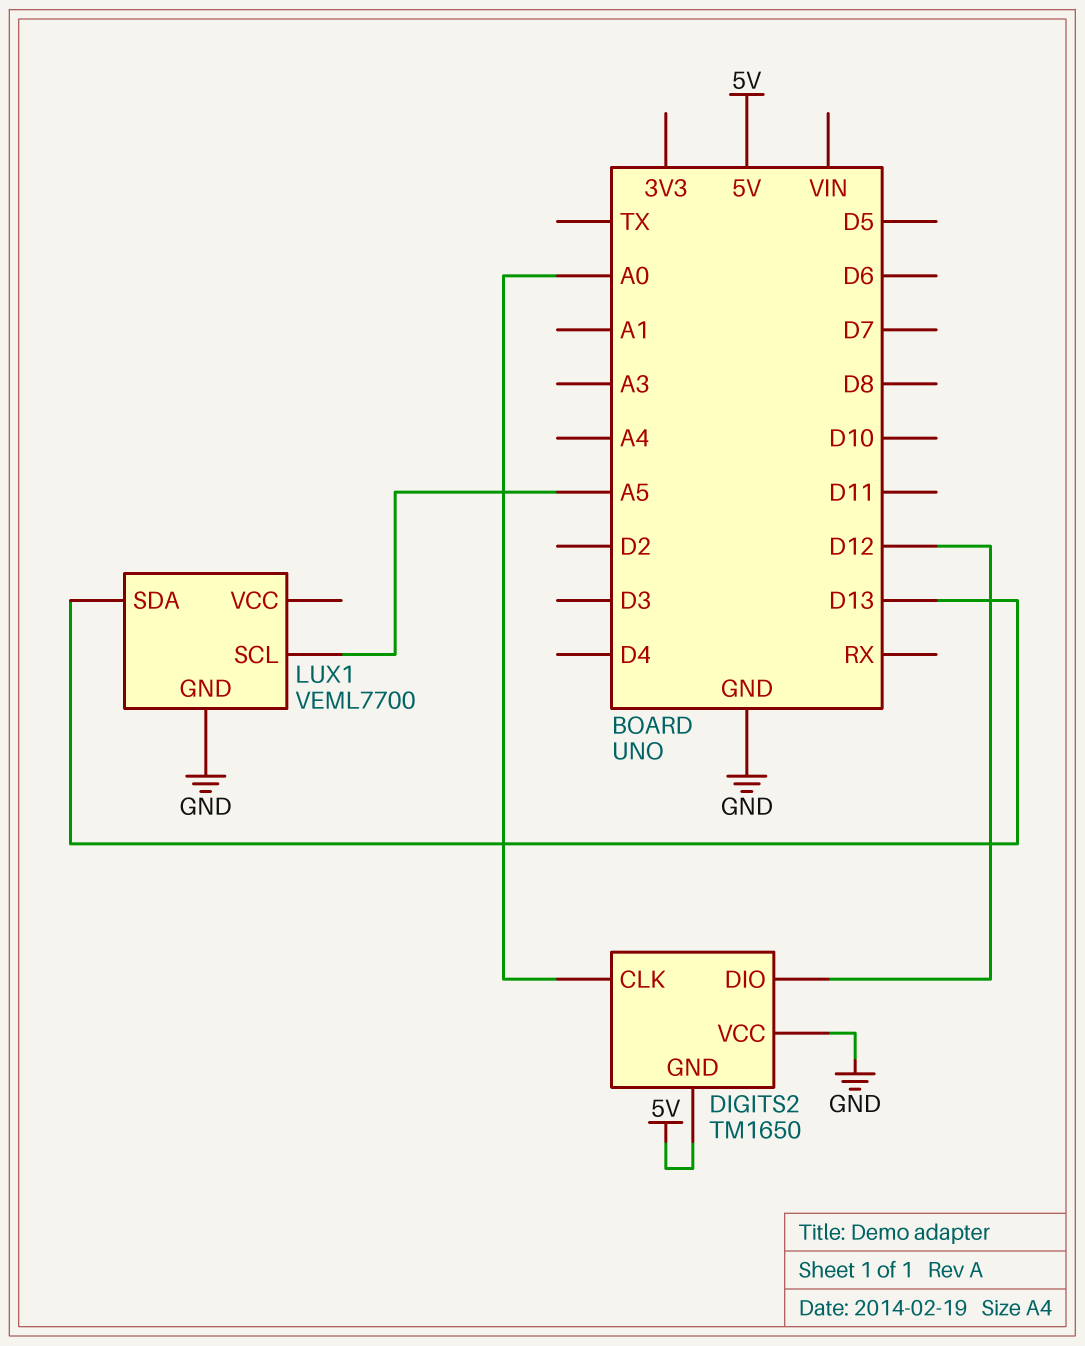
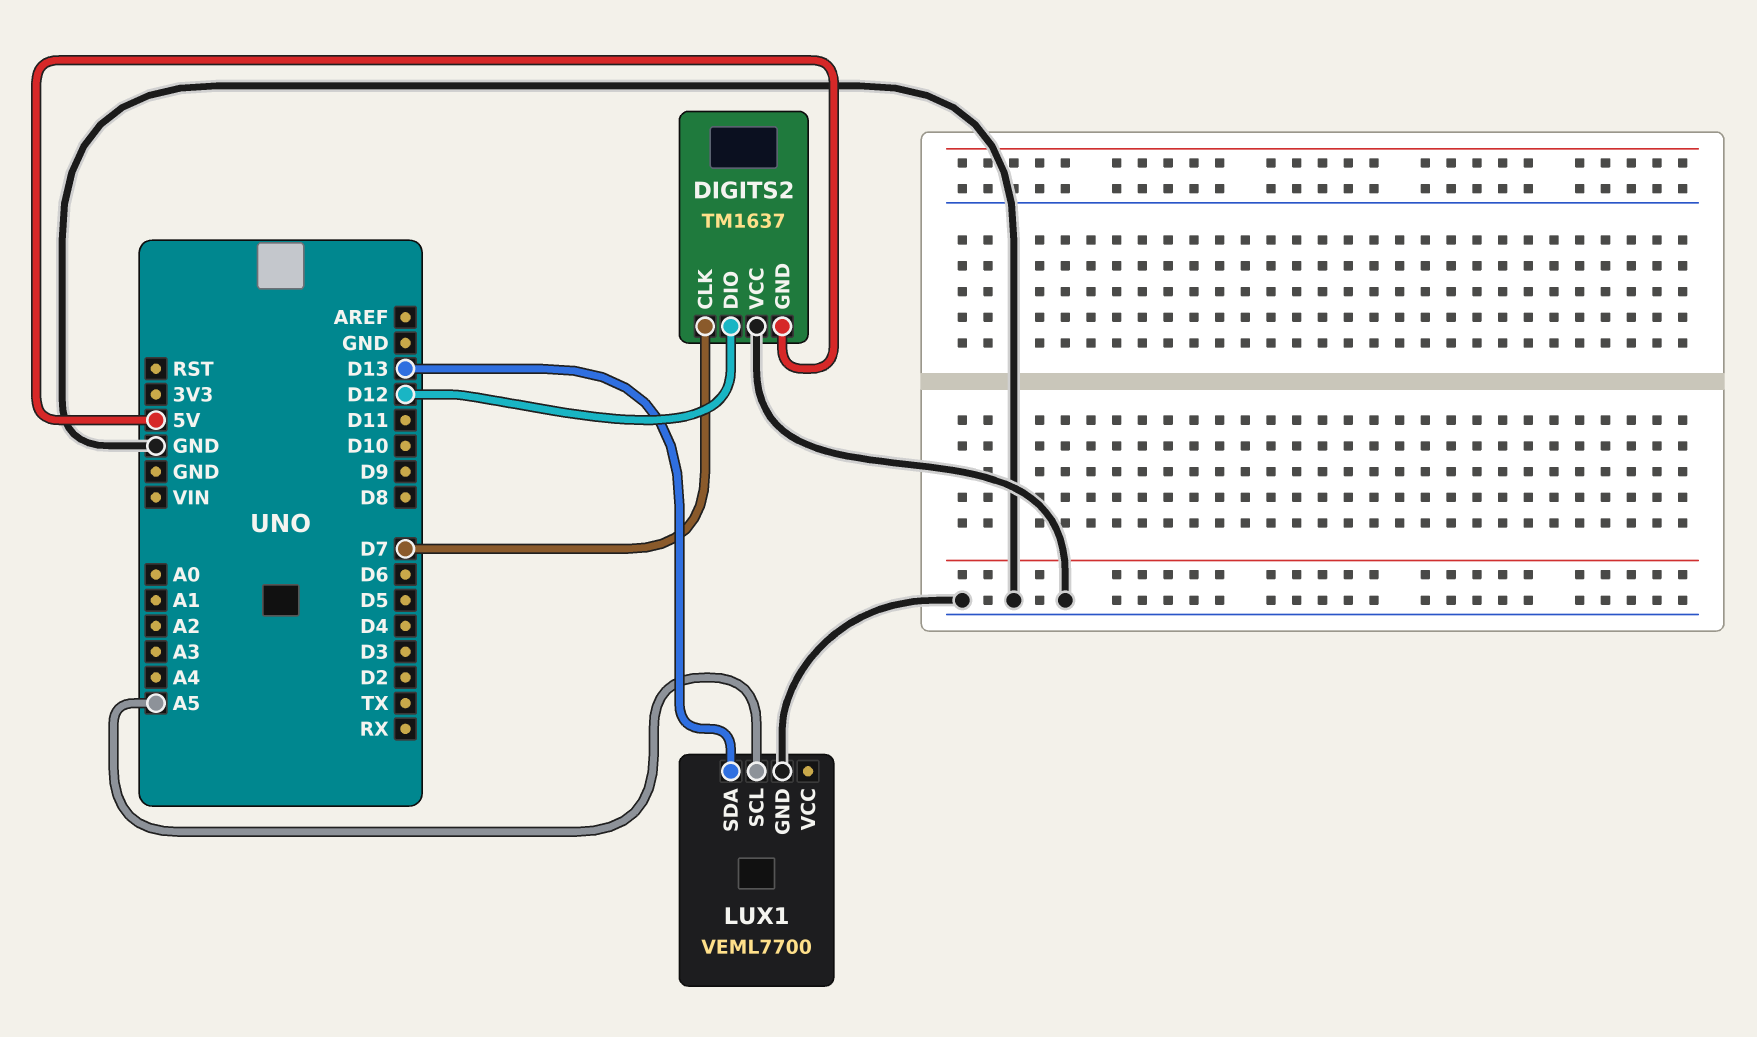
DIGITS2: TM1650 -> TM1637
DIGITS2 pin CLK: A0 -> D7

